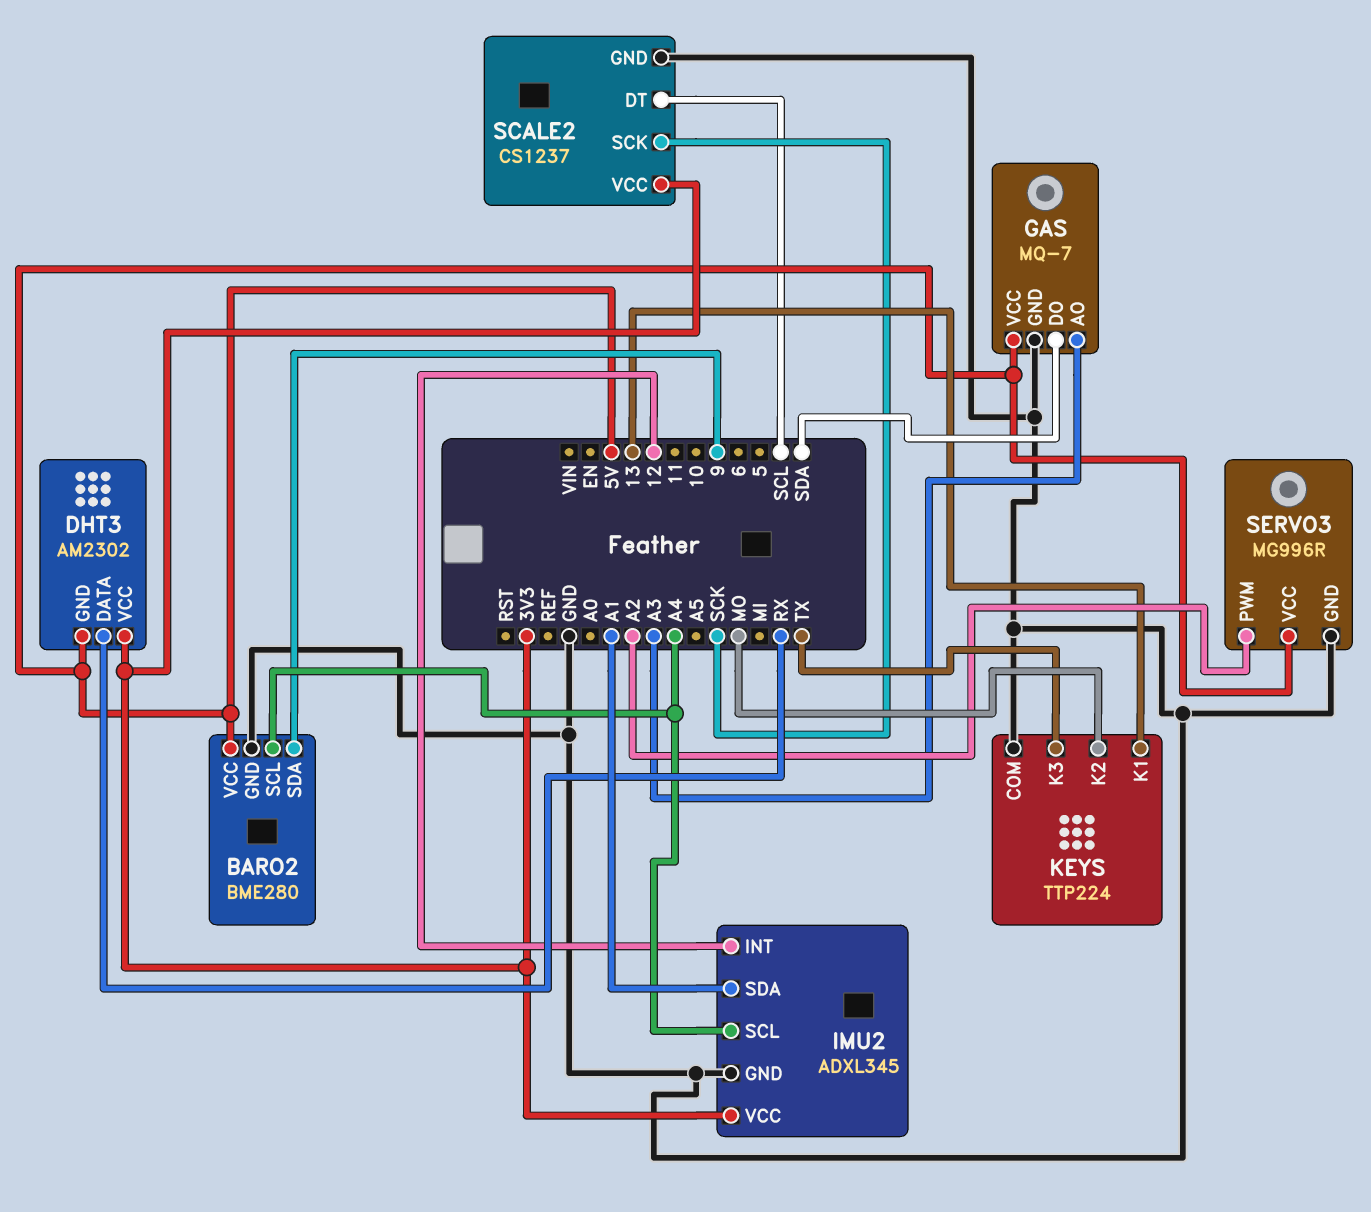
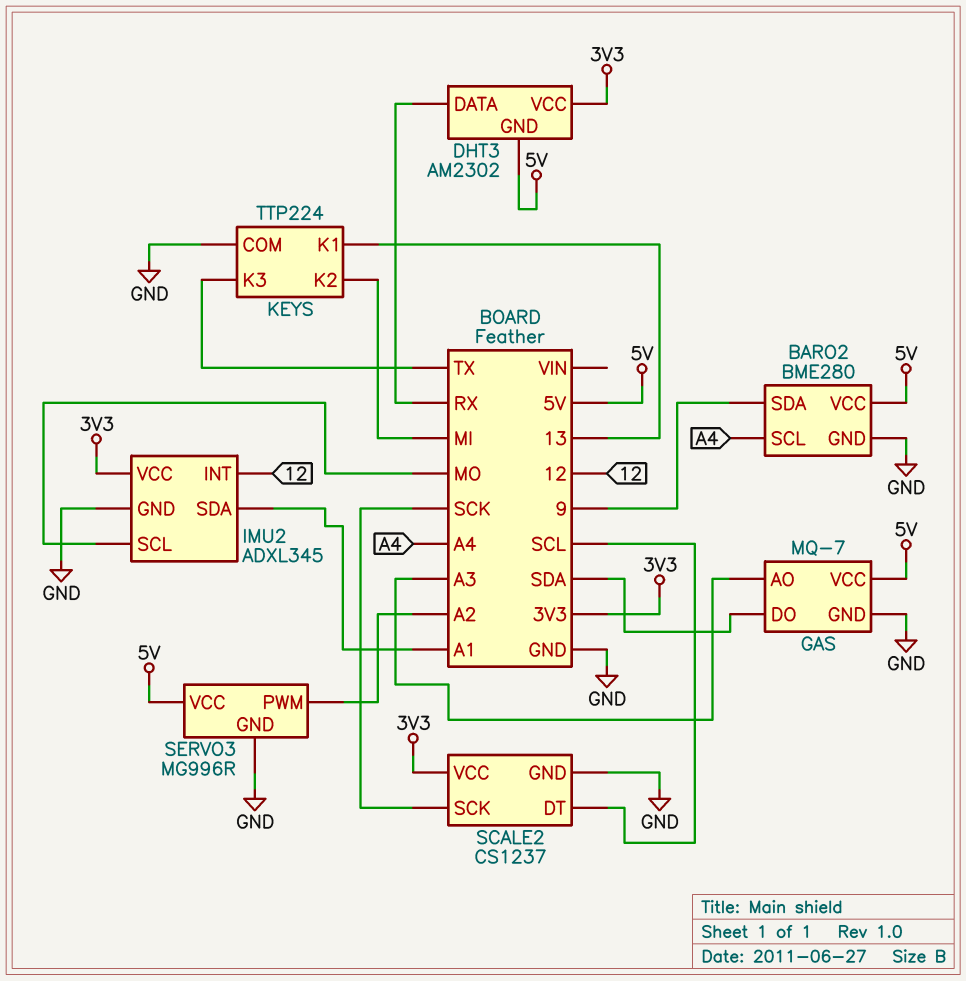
IMU2 pin SCL: A4 -> MO
KEYS pin K2: MO -> MI

